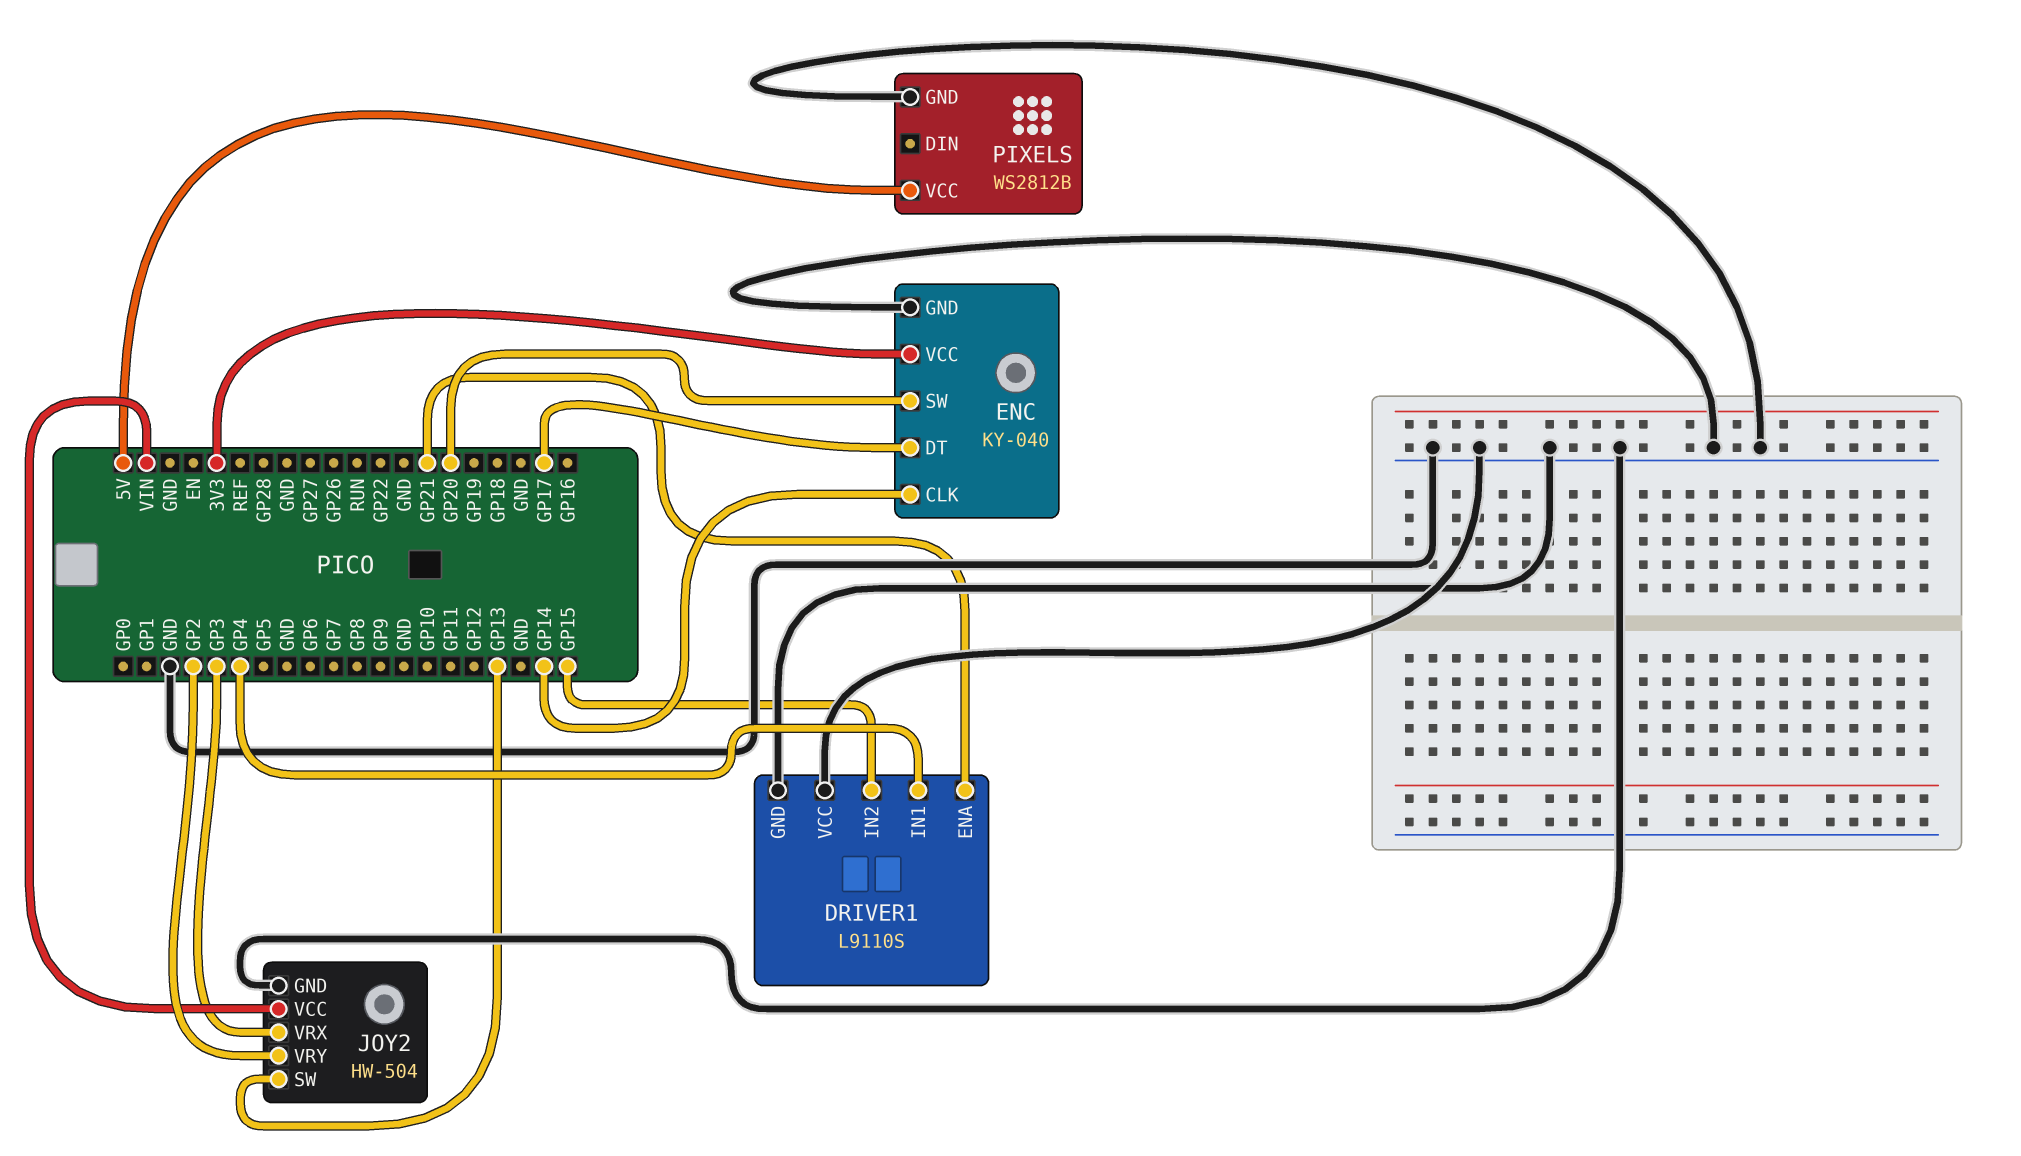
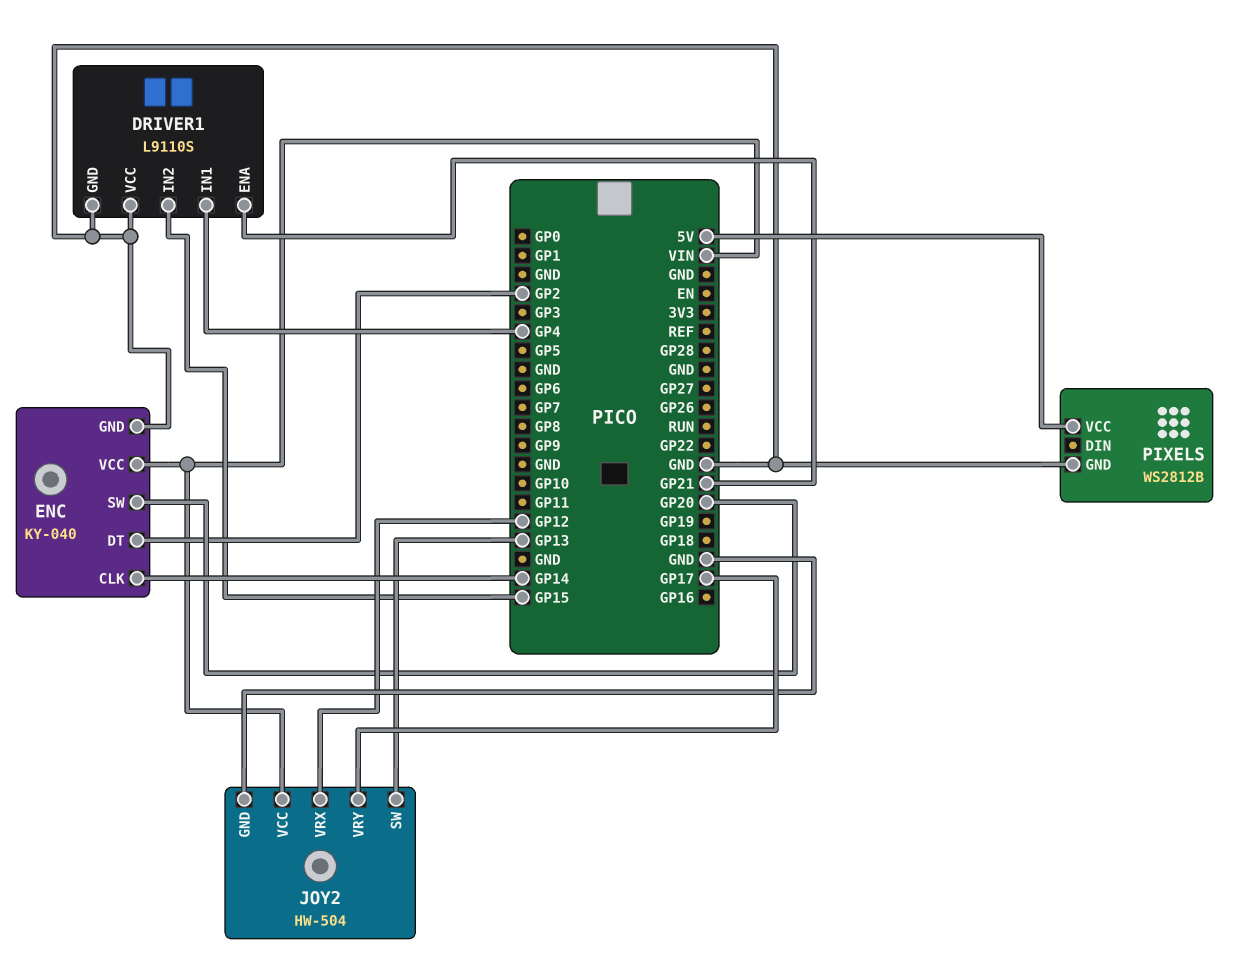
ENC pin DT: GP17 -> GP2
ENC pin VCC: 3V3 -> VIN
JOY2 pin VRX: GP3 -> GP12
JOY2 pin VRY: GP2 -> GP17

